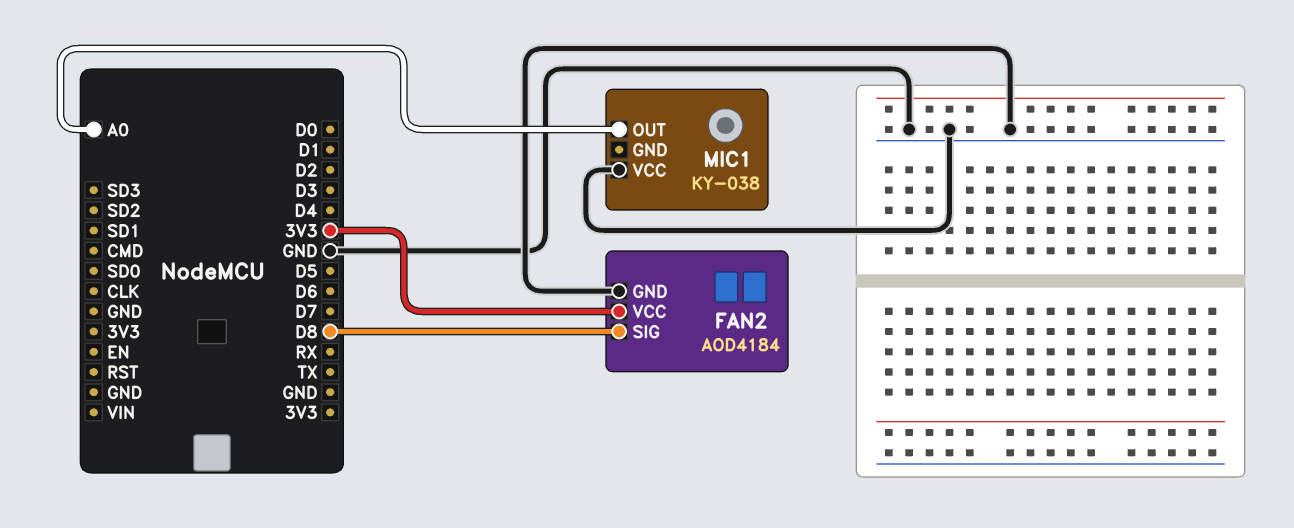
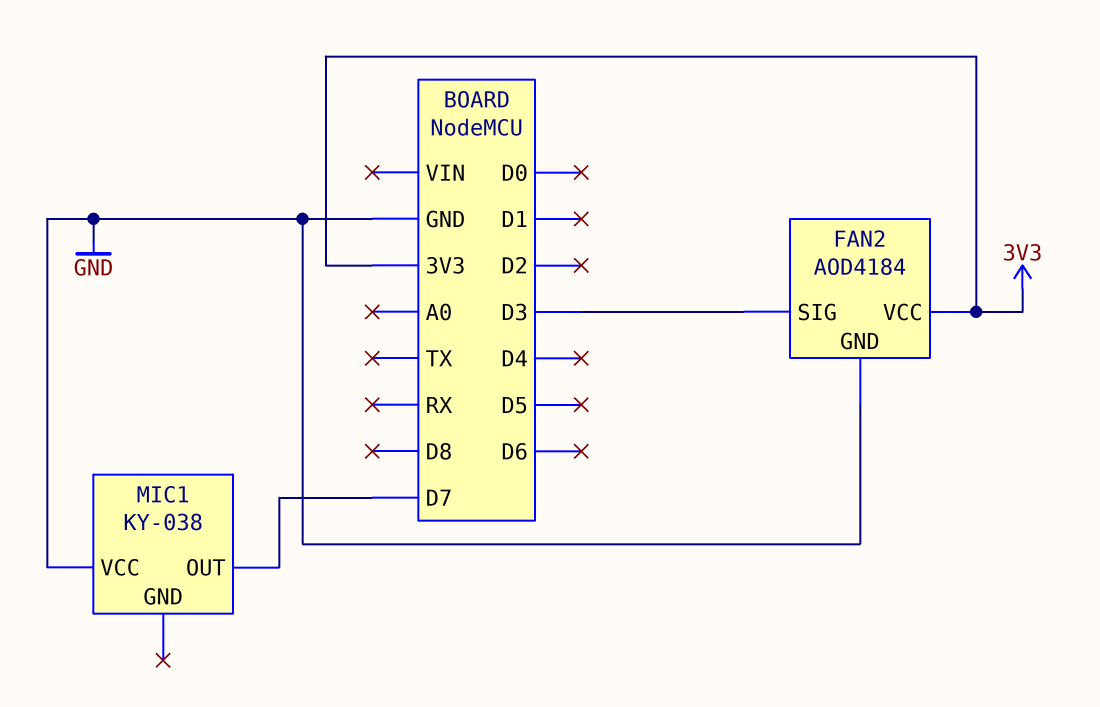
FAN2 pin SIG: D8 -> D3
MIC1 pin OUT: A0 -> D7

